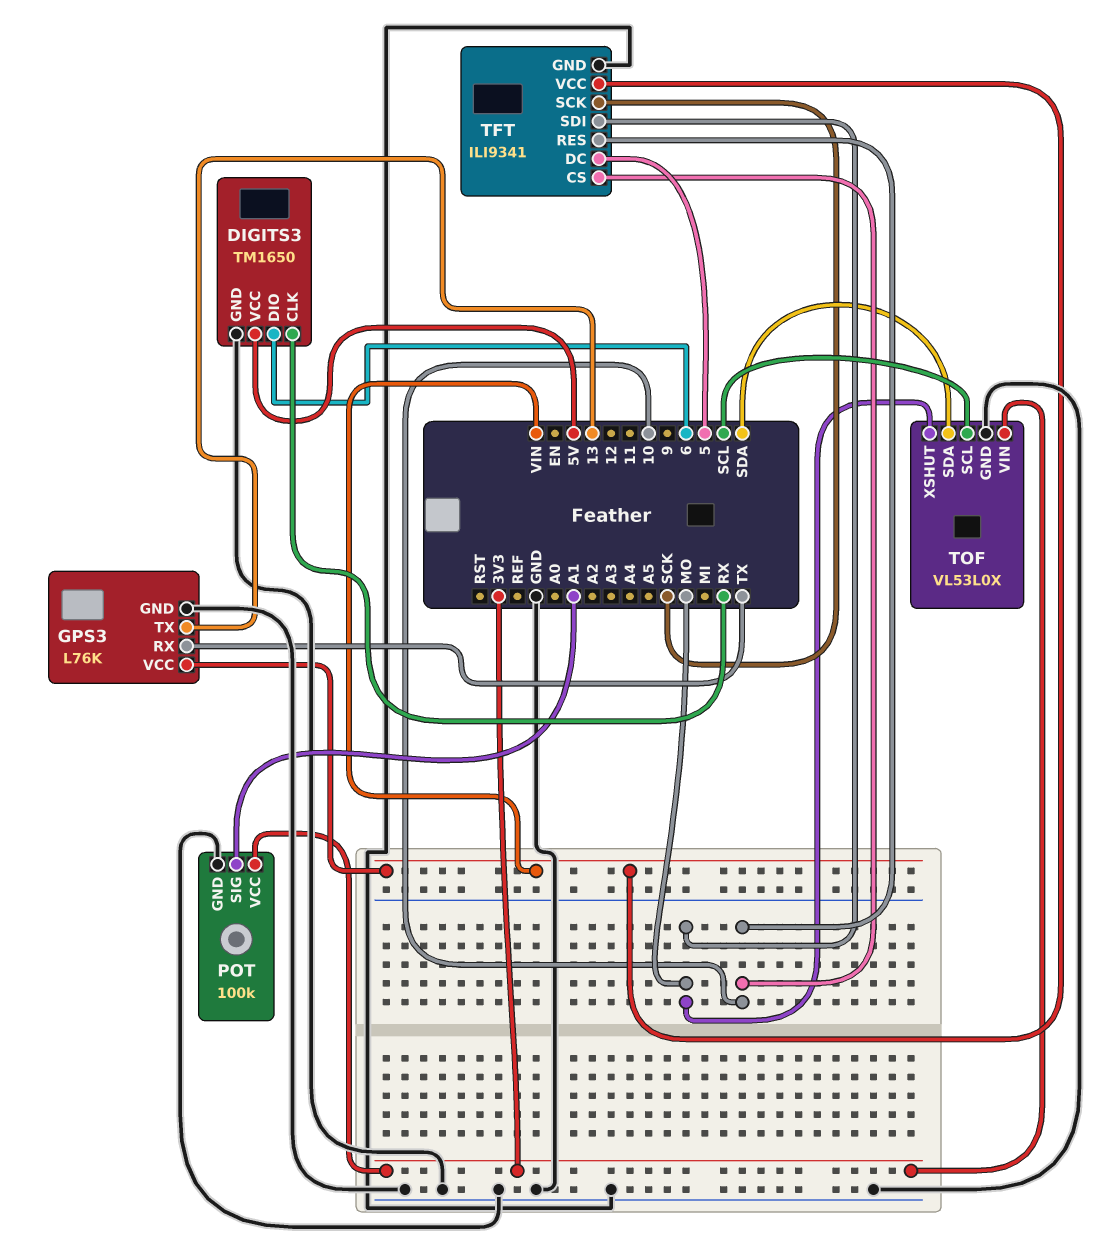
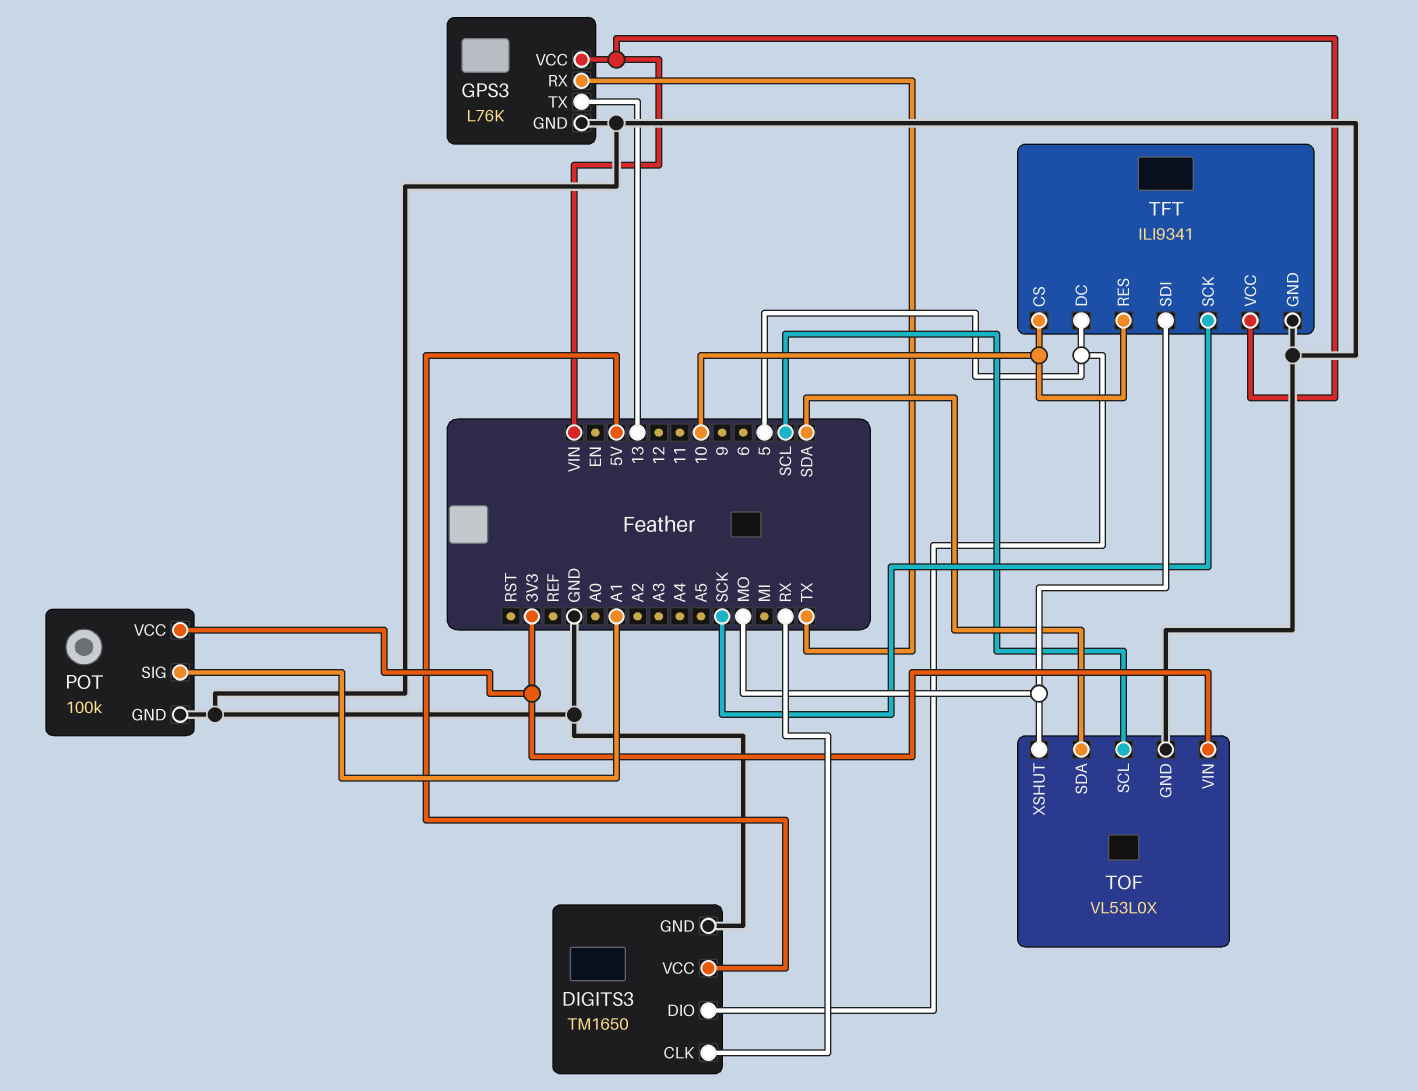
DIGITS3 pin DIO: 6 -> 5

